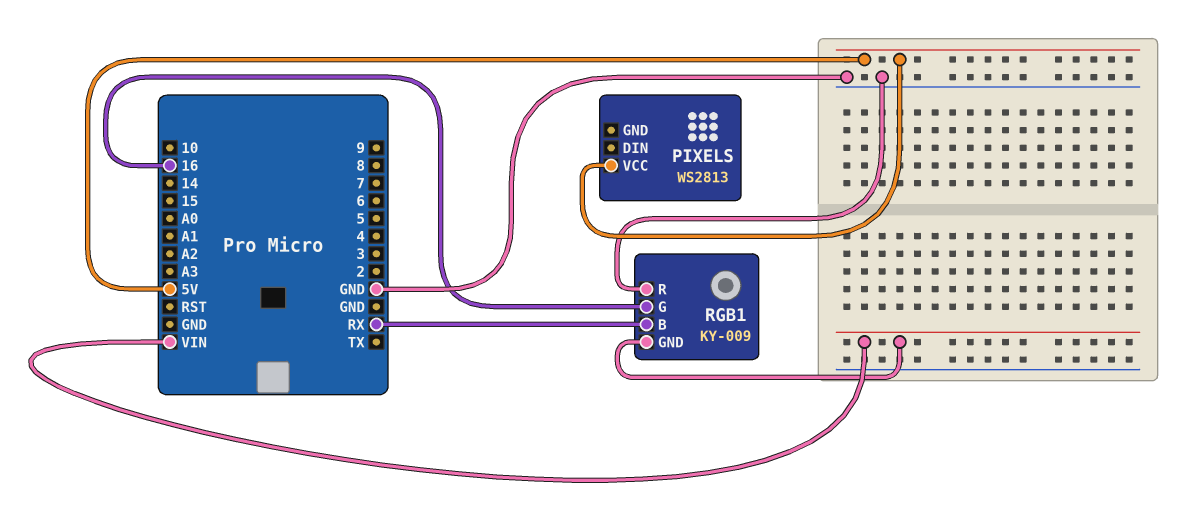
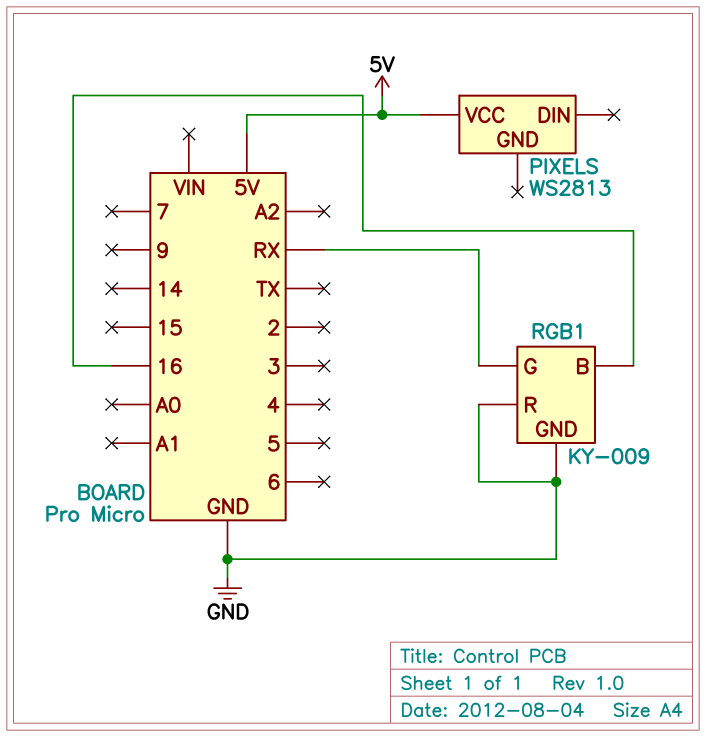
RGB1 pin B: RX -> 16
RGB1 pin G: 16 -> RX
RGB1 pin GND: VIN -> GND

